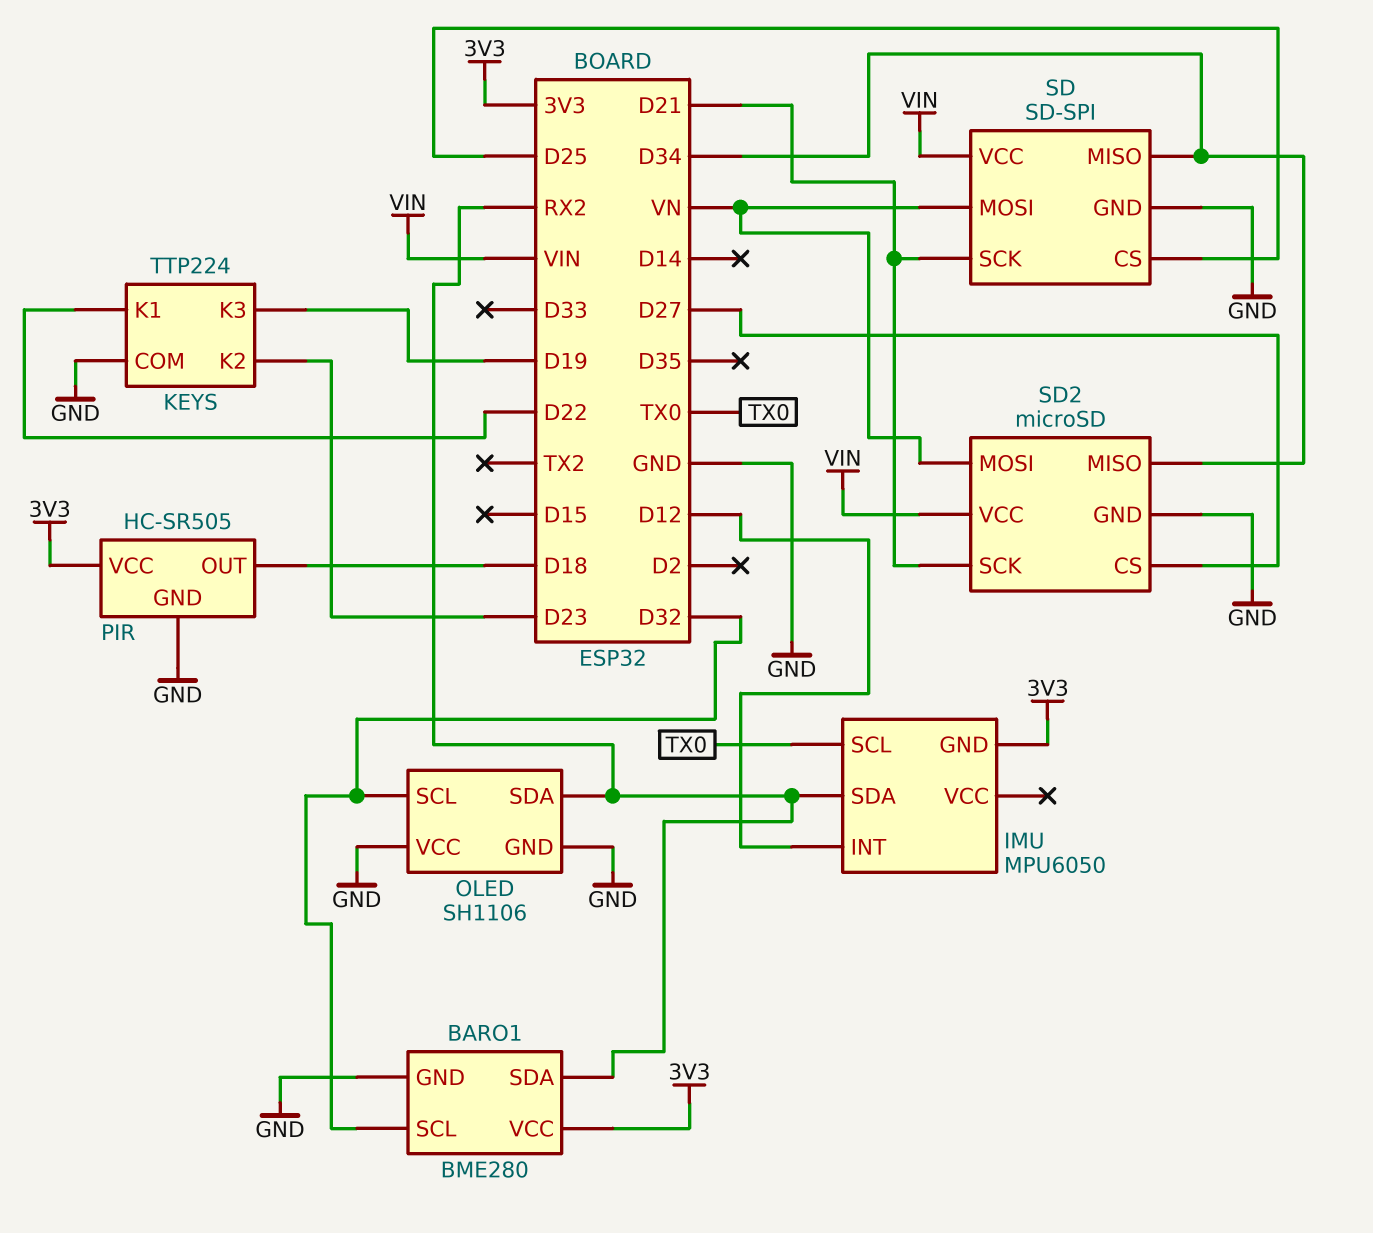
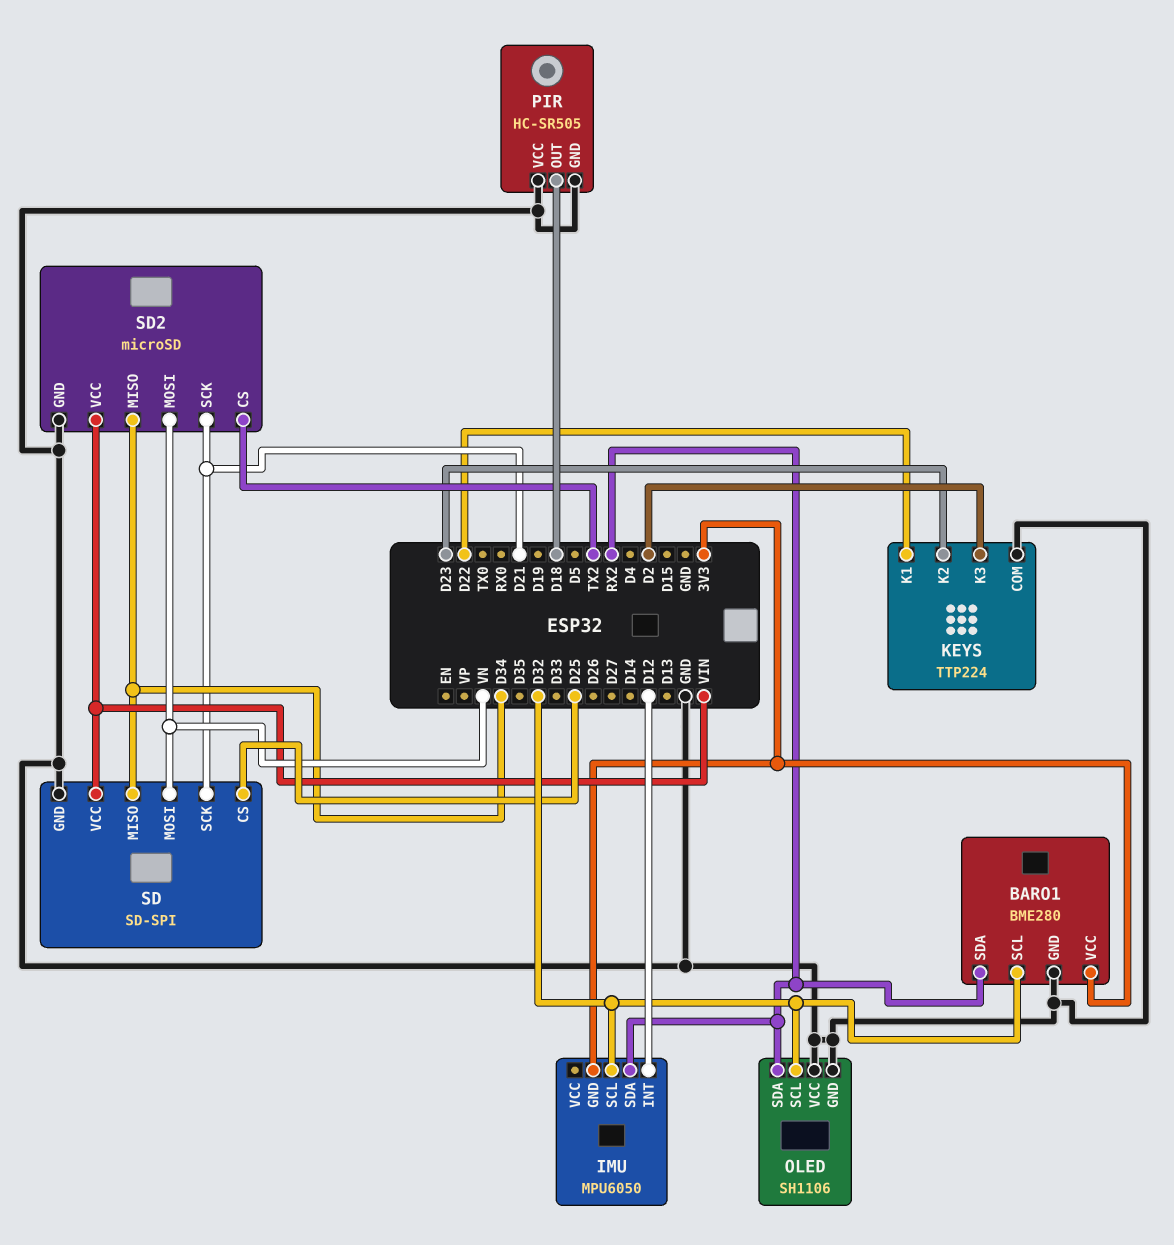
IMU pin SCL: TX0 -> D32
KEYS pin K3: D19 -> D2
PIR pin VCC: 3V3 -> GND
SD2 pin CS: D27 -> TX2

